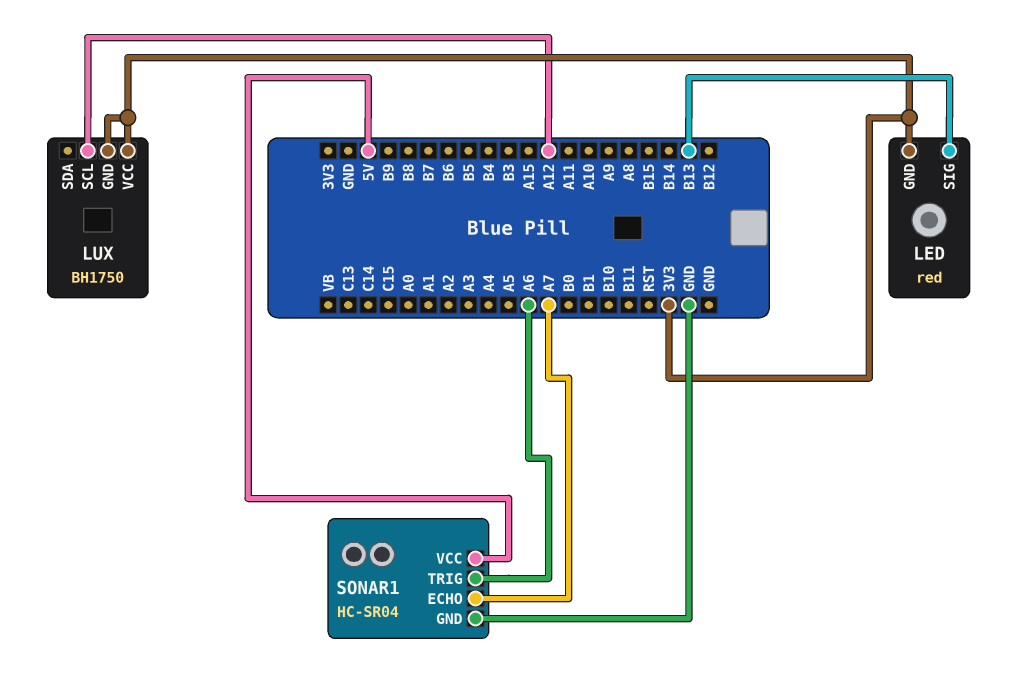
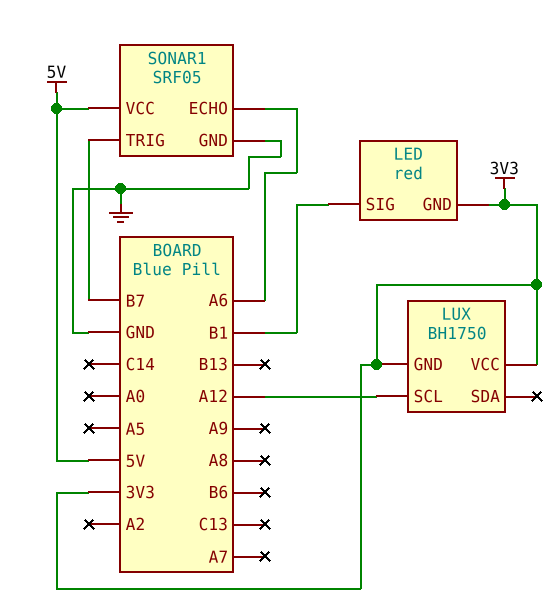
LED pin SIG: B13 -> B1
SONAR1: HC-SR04 -> SRF05
SONAR1 pin ECHO: A7 -> A6
SONAR1 pin TRIG: A6 -> B7

